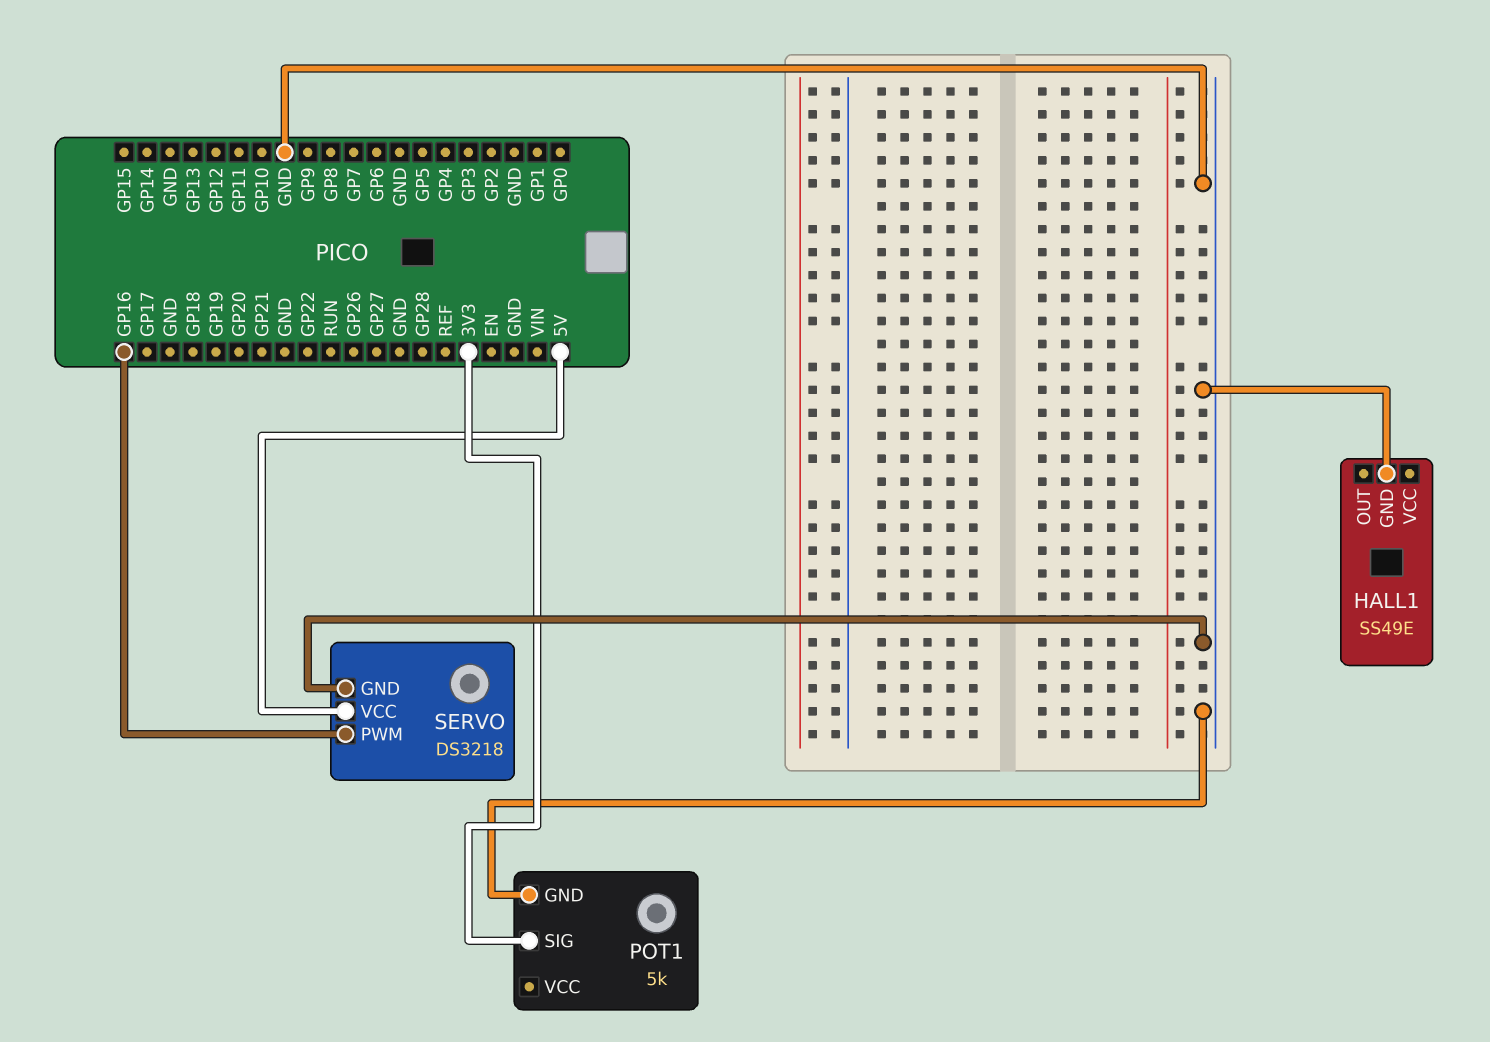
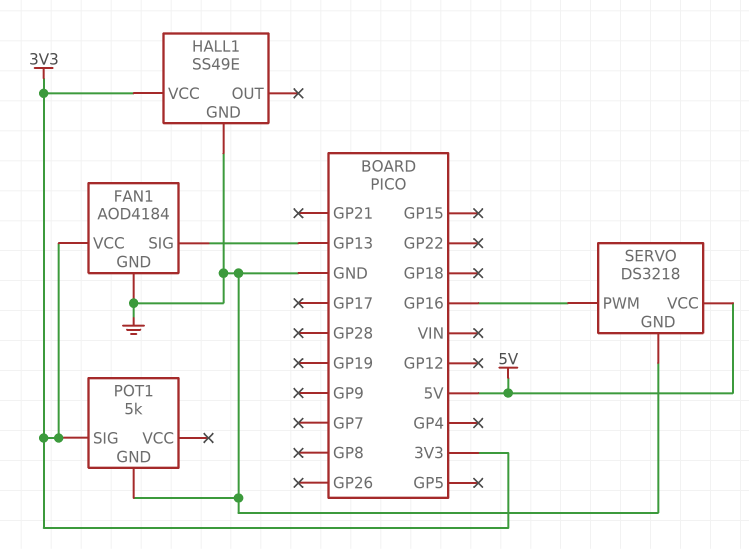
FAN1: none -> AOD4184
FAN1 pin GND: none -> GND
FAN1 pin SIG: none -> GP13
FAN1 pin VCC: none -> 3V3
HALL1 pin VCC: none -> 3V3

